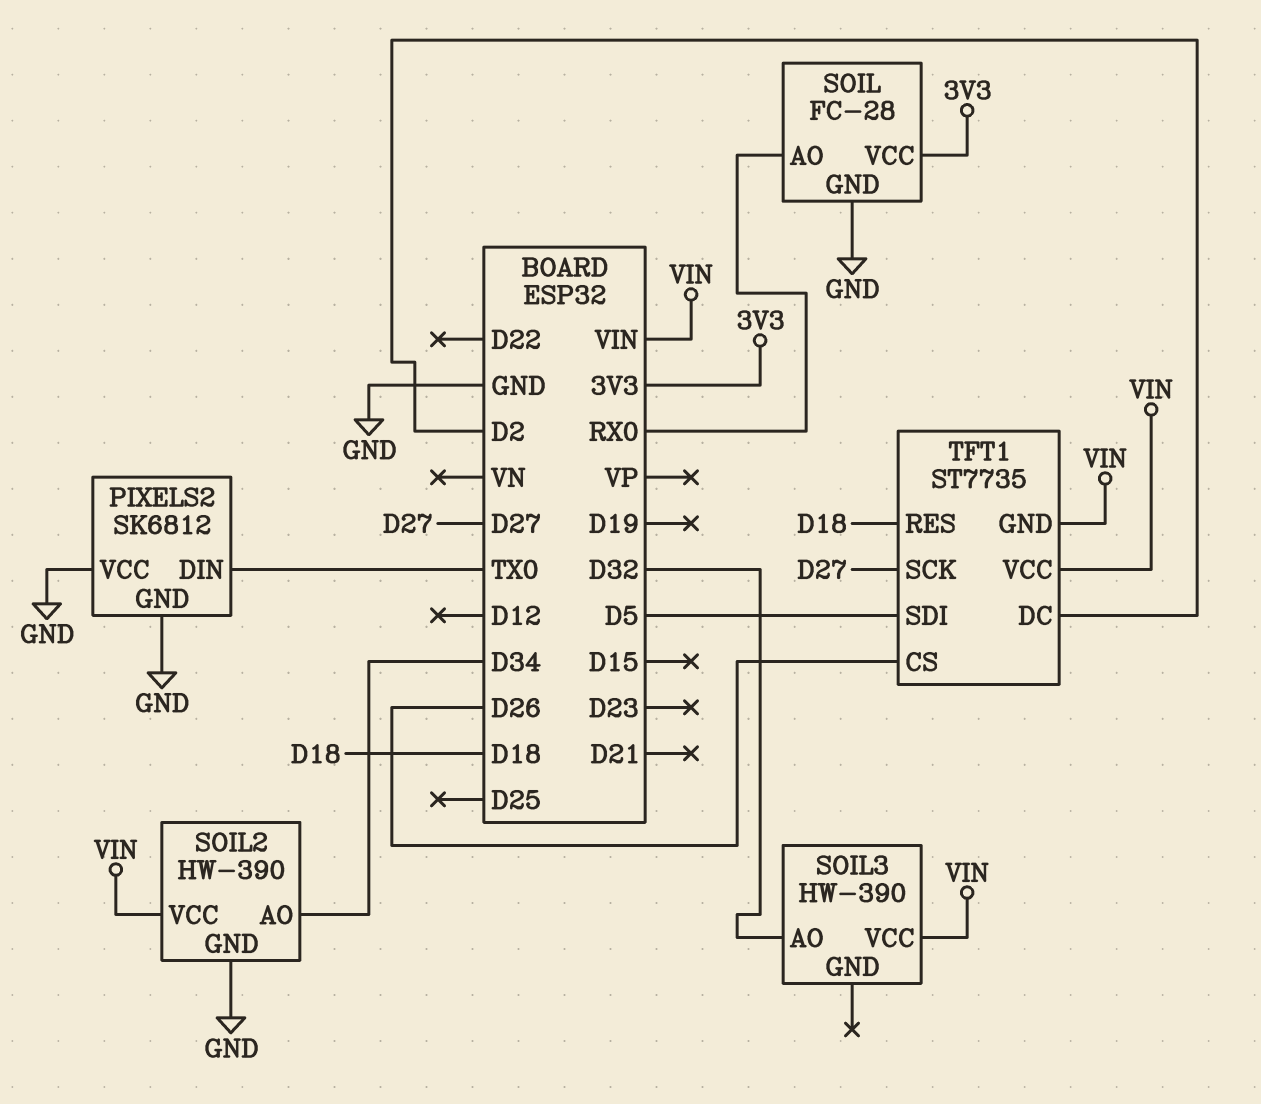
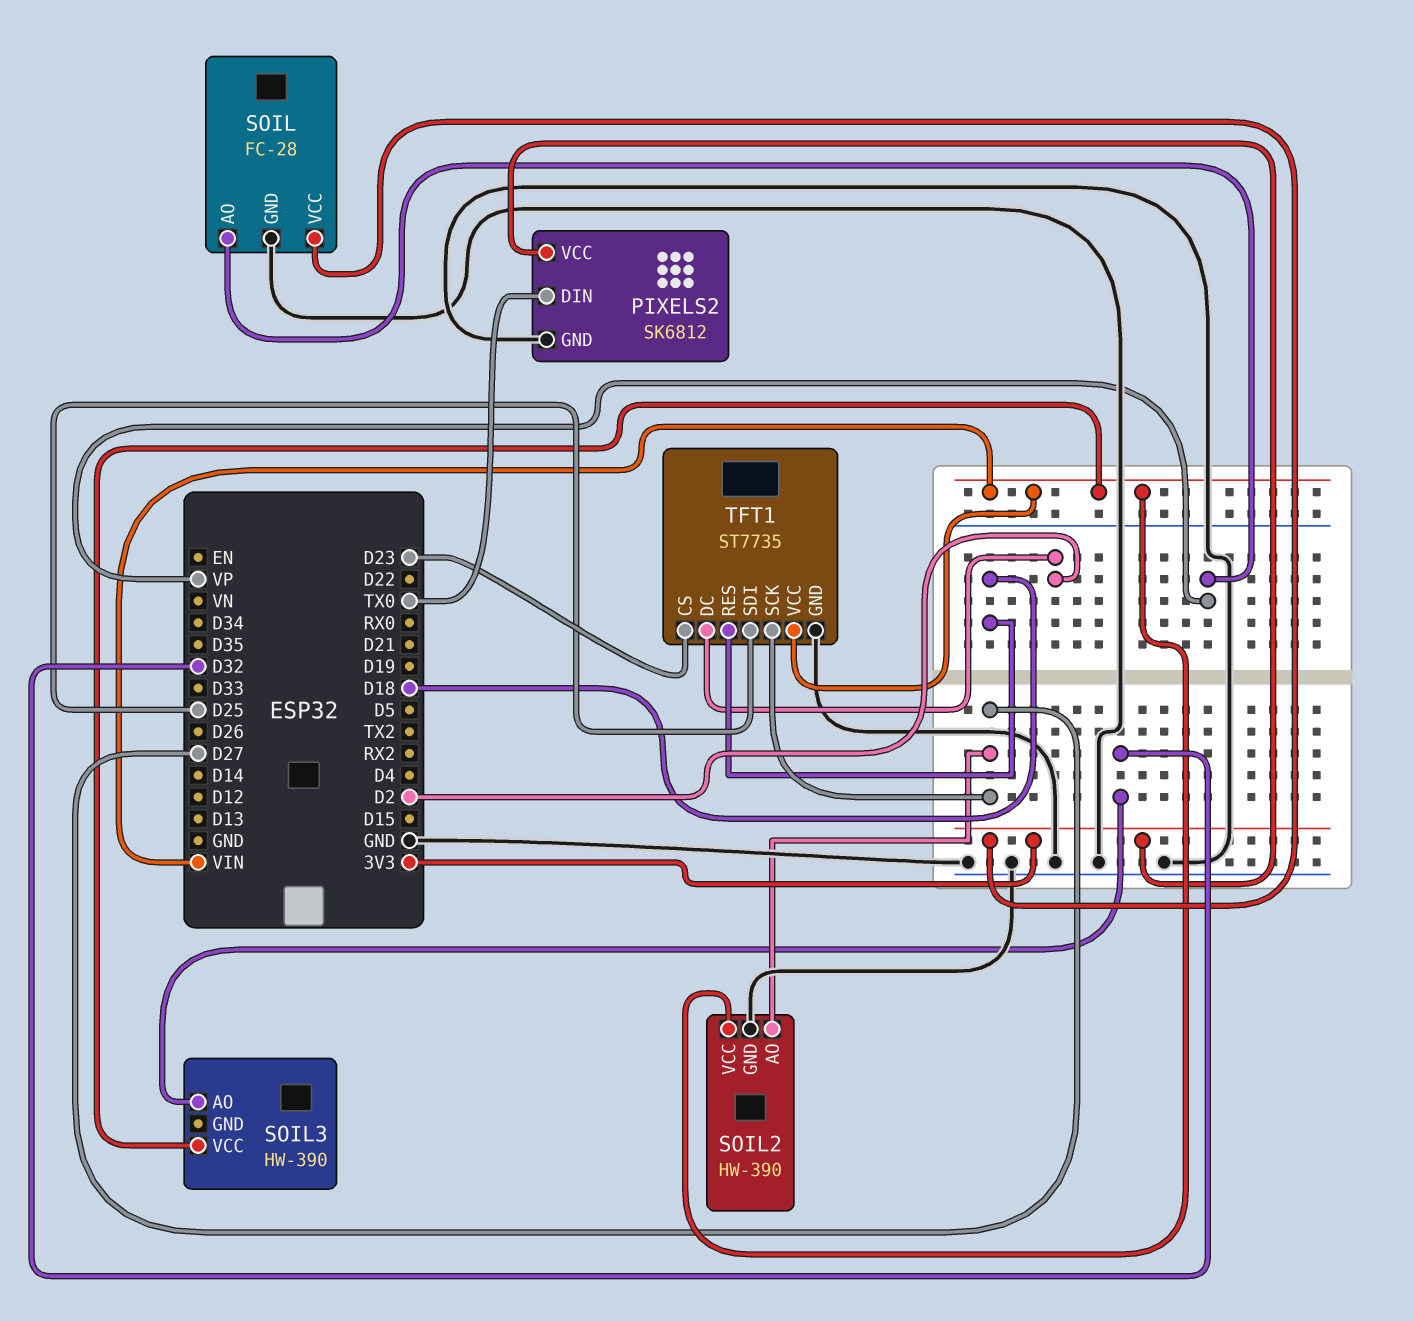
PIXELS2 pin VCC: GND -> 3V3
SOIL pin AO: RX0 -> VP
SOIL2 pin AO: D34 -> D27
TFT1 pin CS: D26 -> D23
TFT1 pin GND: VIN -> GND
TFT1 pin SDI: D5 -> D25

